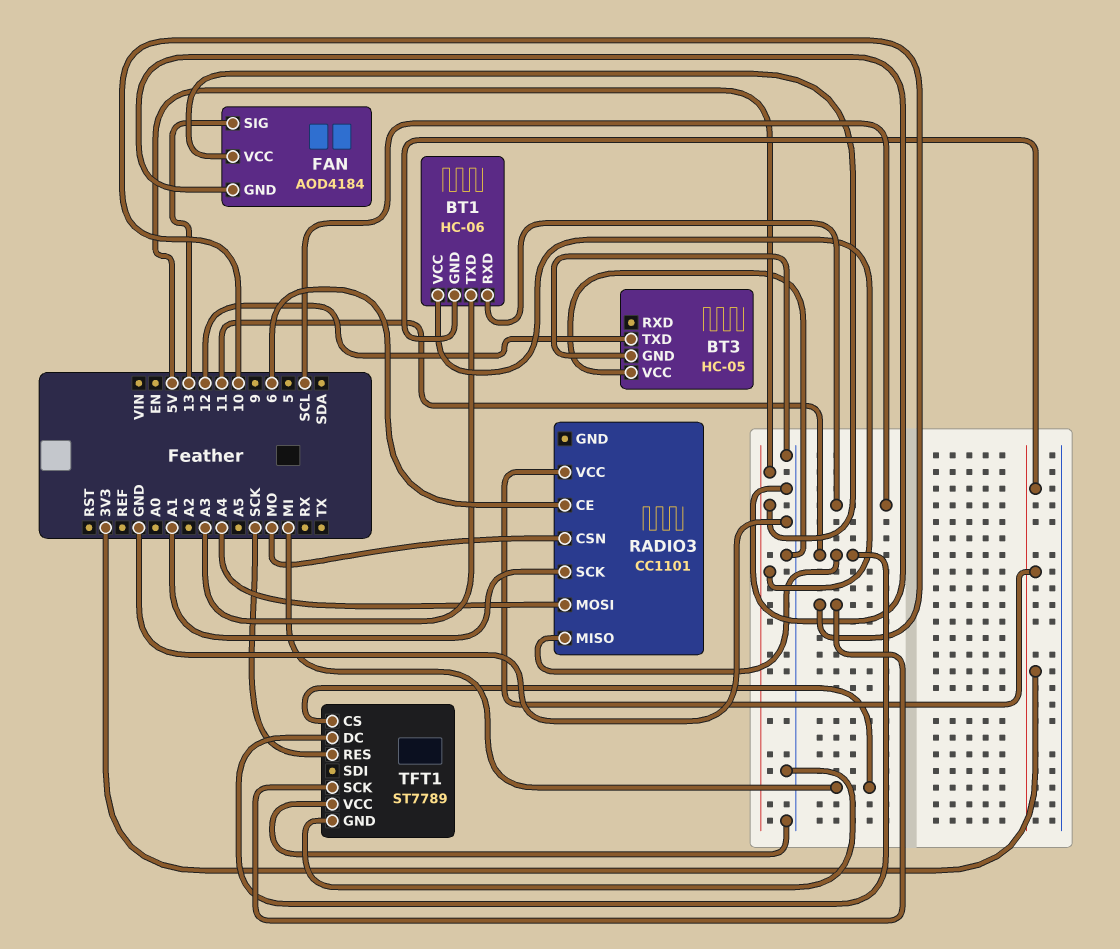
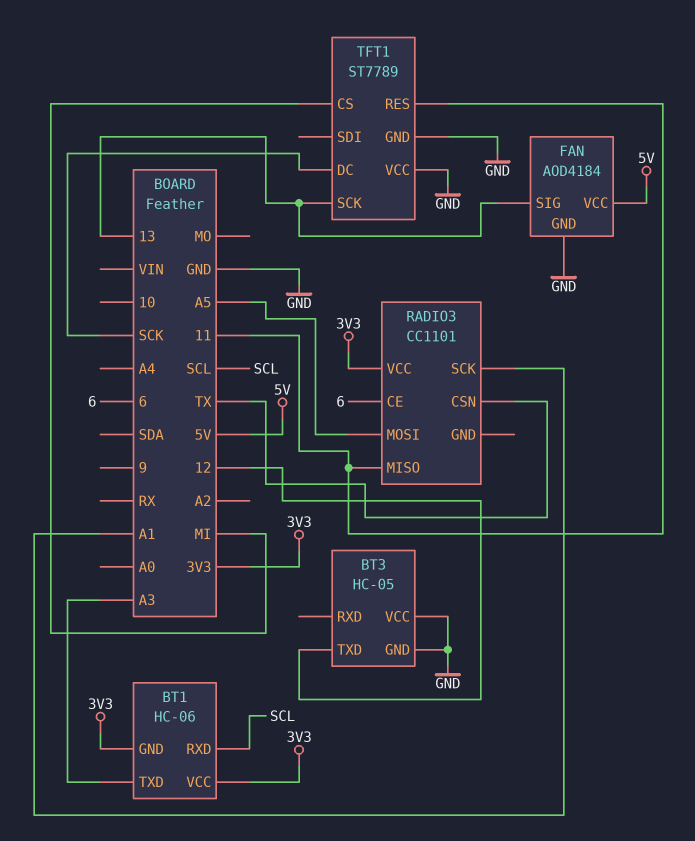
BT1 pin VCC: 5V -> 3V3
RADIO3 pin CSN: MO -> TX
RADIO3 pin MOSI: A4 -> A5
TFT1 pin DC: 11 -> SCK
TFT1 pin RES: SCK -> 11
TFT1 pin SCK: 10 -> 13

